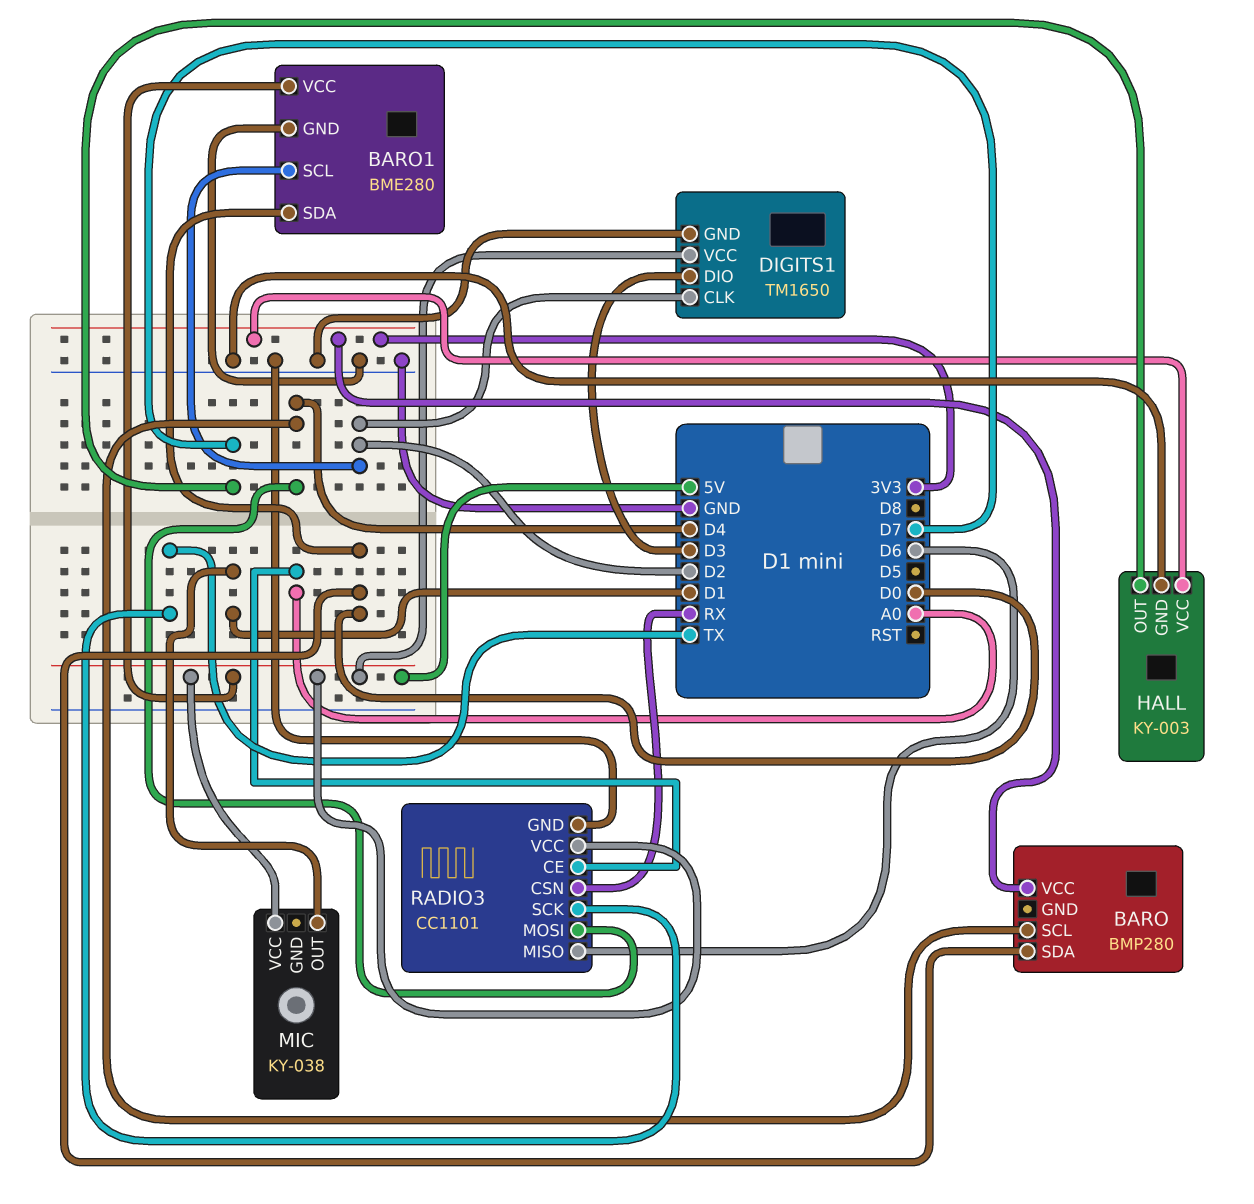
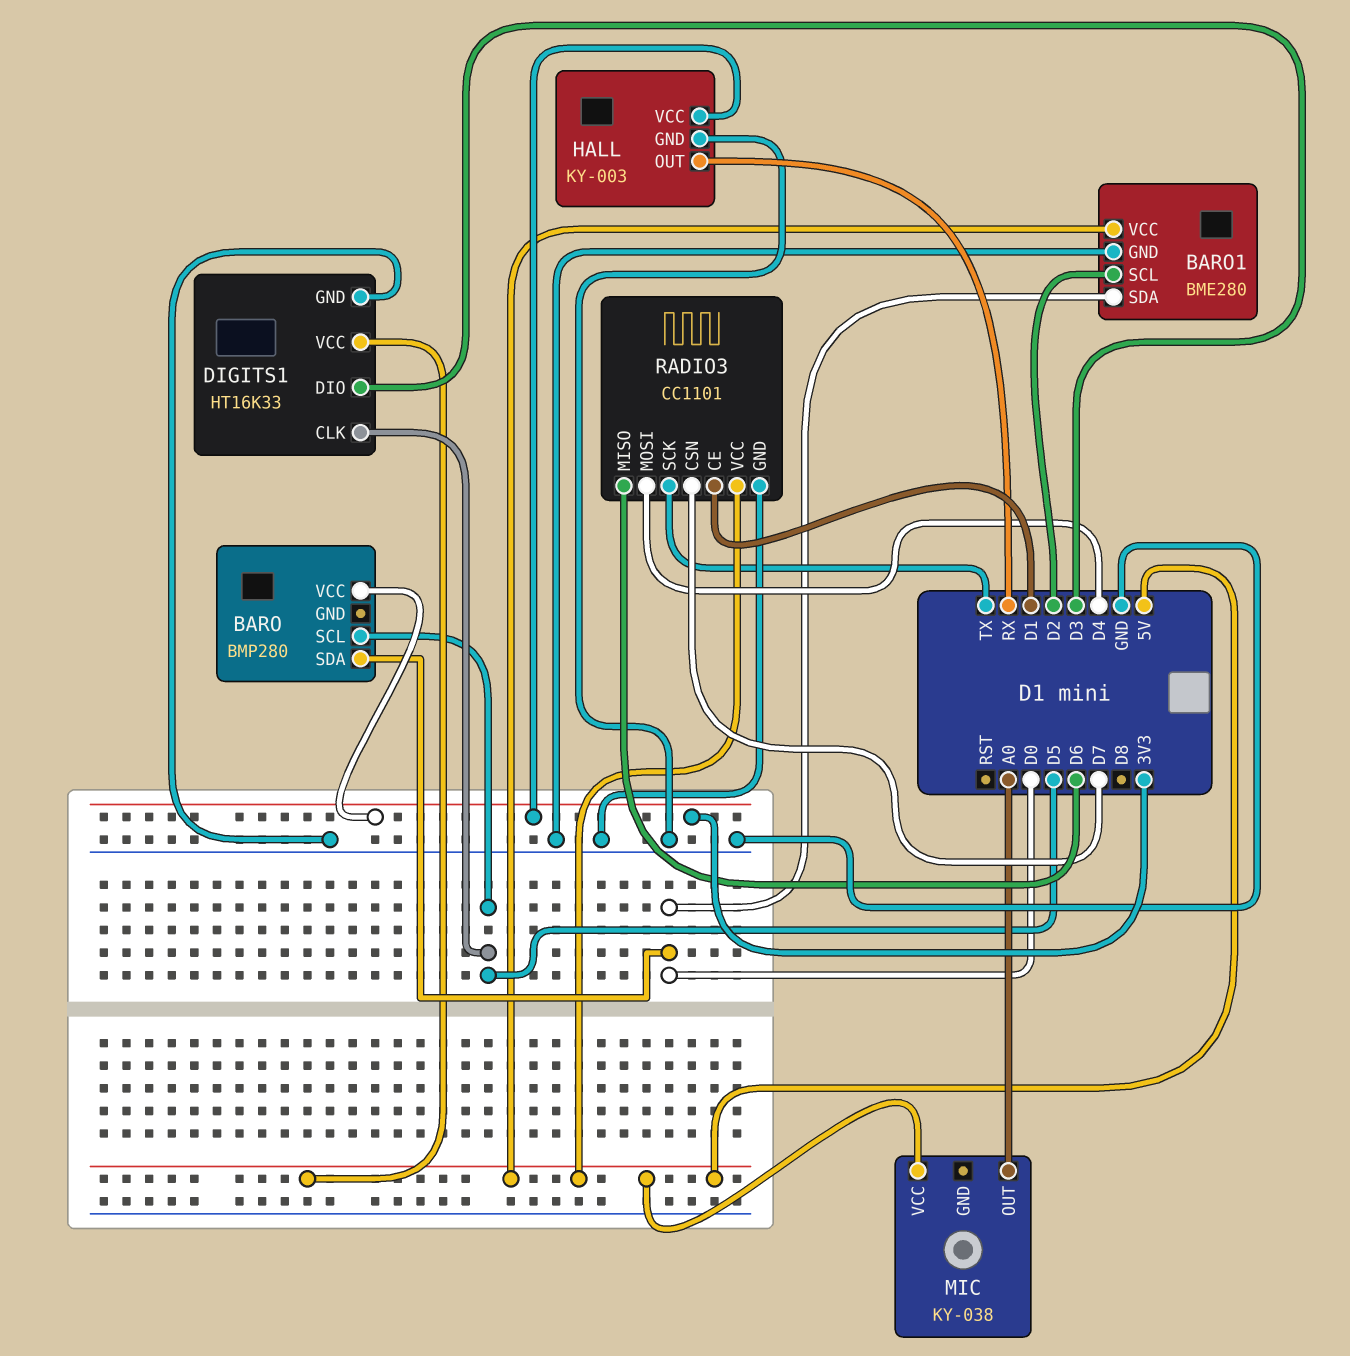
BARO pin SCL: D4 -> D5
DIGITS1: TM1650 -> HT16K33
DIGITS1 pin CLK: D2 -> D5
HALL pin OUT: D7 -> RX
MIC pin OUT: D1 -> A0
RADIO3 pin CE: A0 -> D1
RADIO3 pin CSN: RX -> D7

